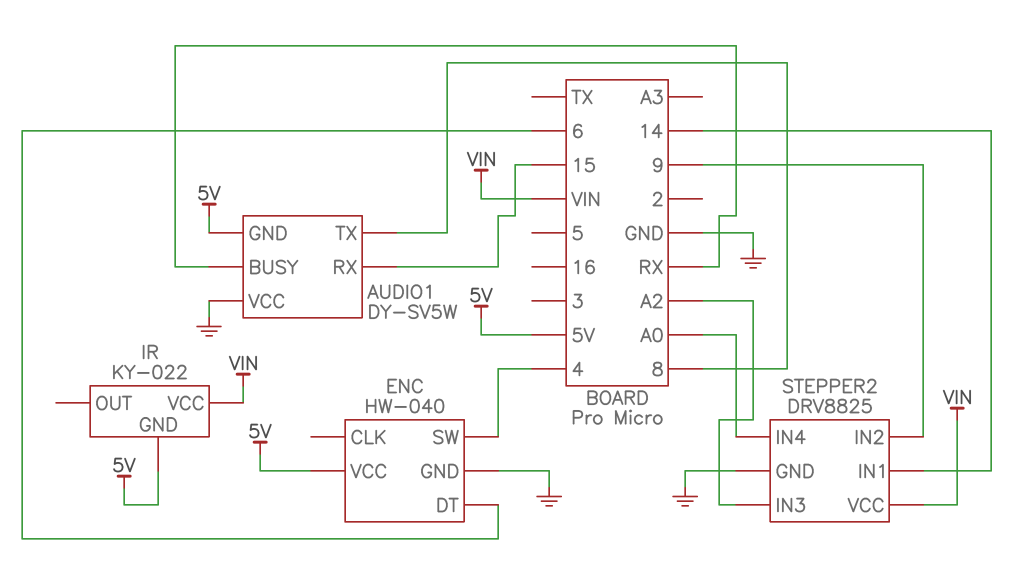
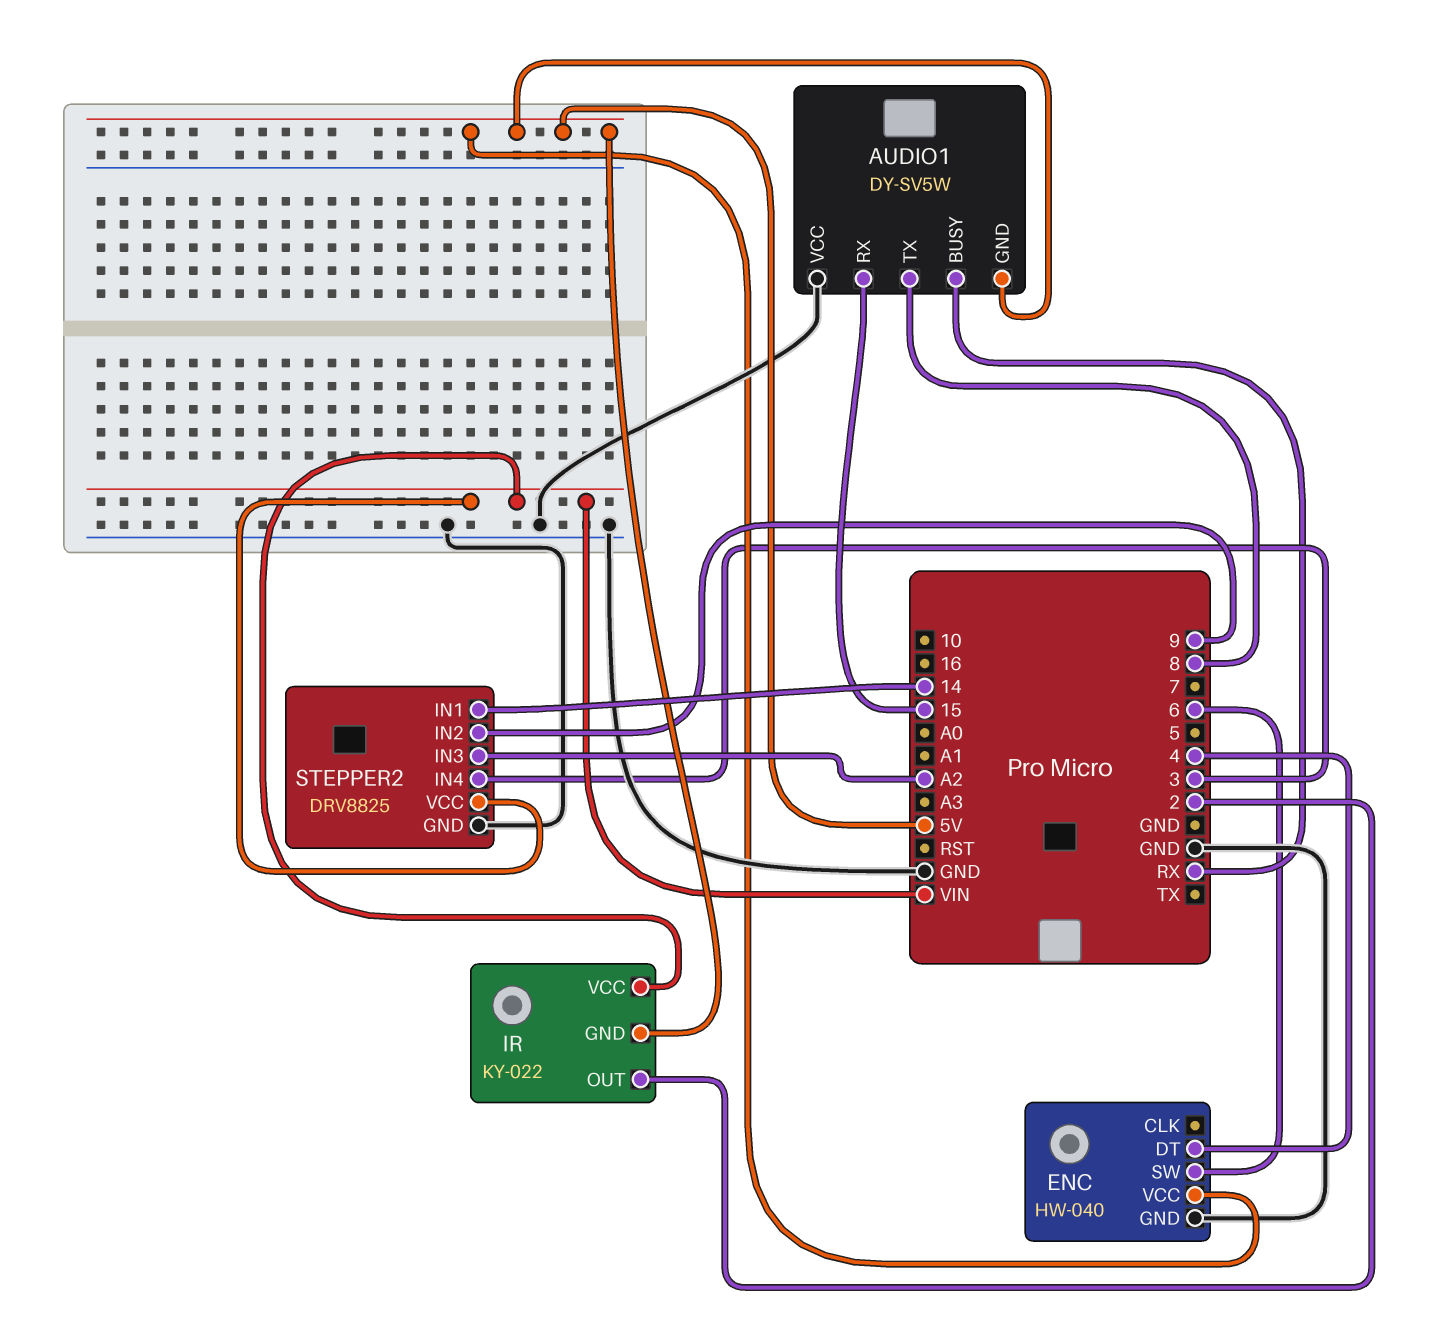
ENC pin DT: 6 -> 4
ENC pin SW: 4 -> 6
IR pin OUT: none -> 2
STEPPER2 pin IN4: A0 -> 3

